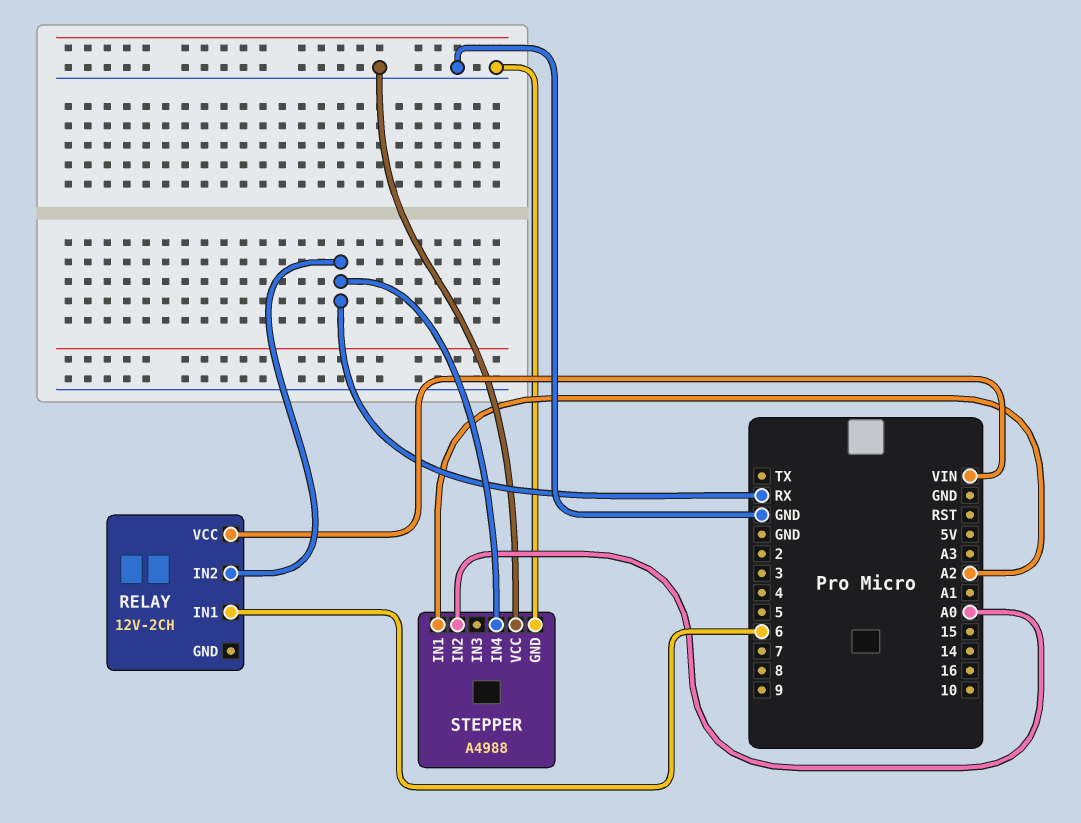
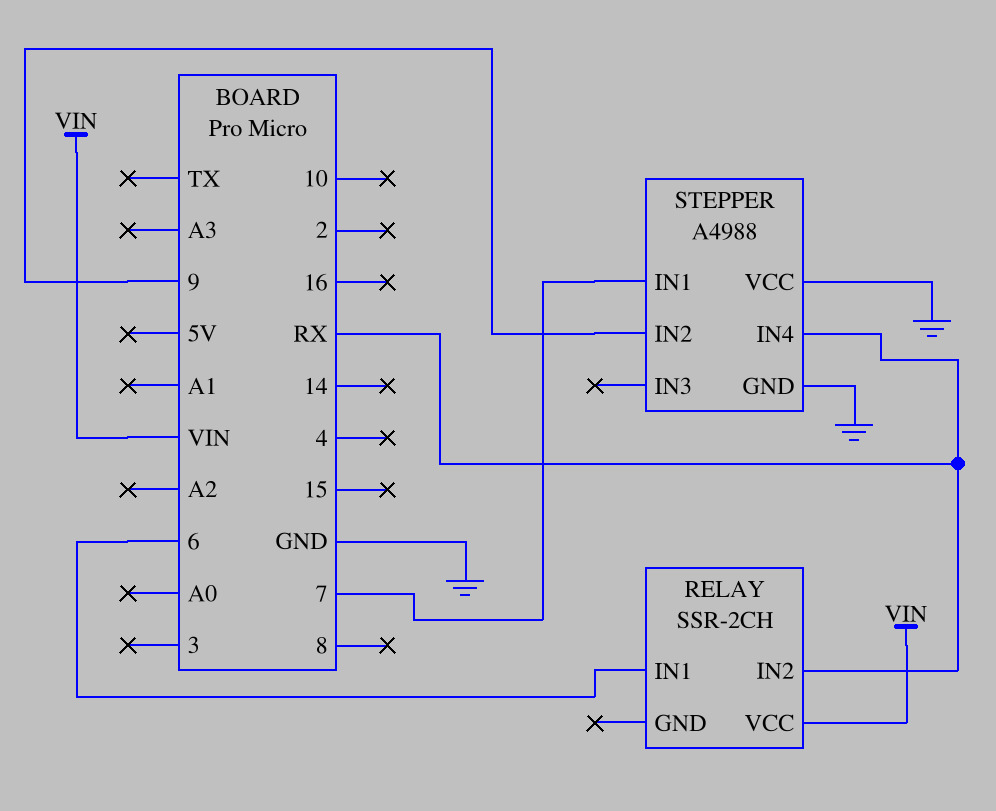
RELAY: 12V-2CH -> SSR-2CH
STEPPER pin IN1: A2 -> 7
STEPPER pin IN2: A0 -> 9

